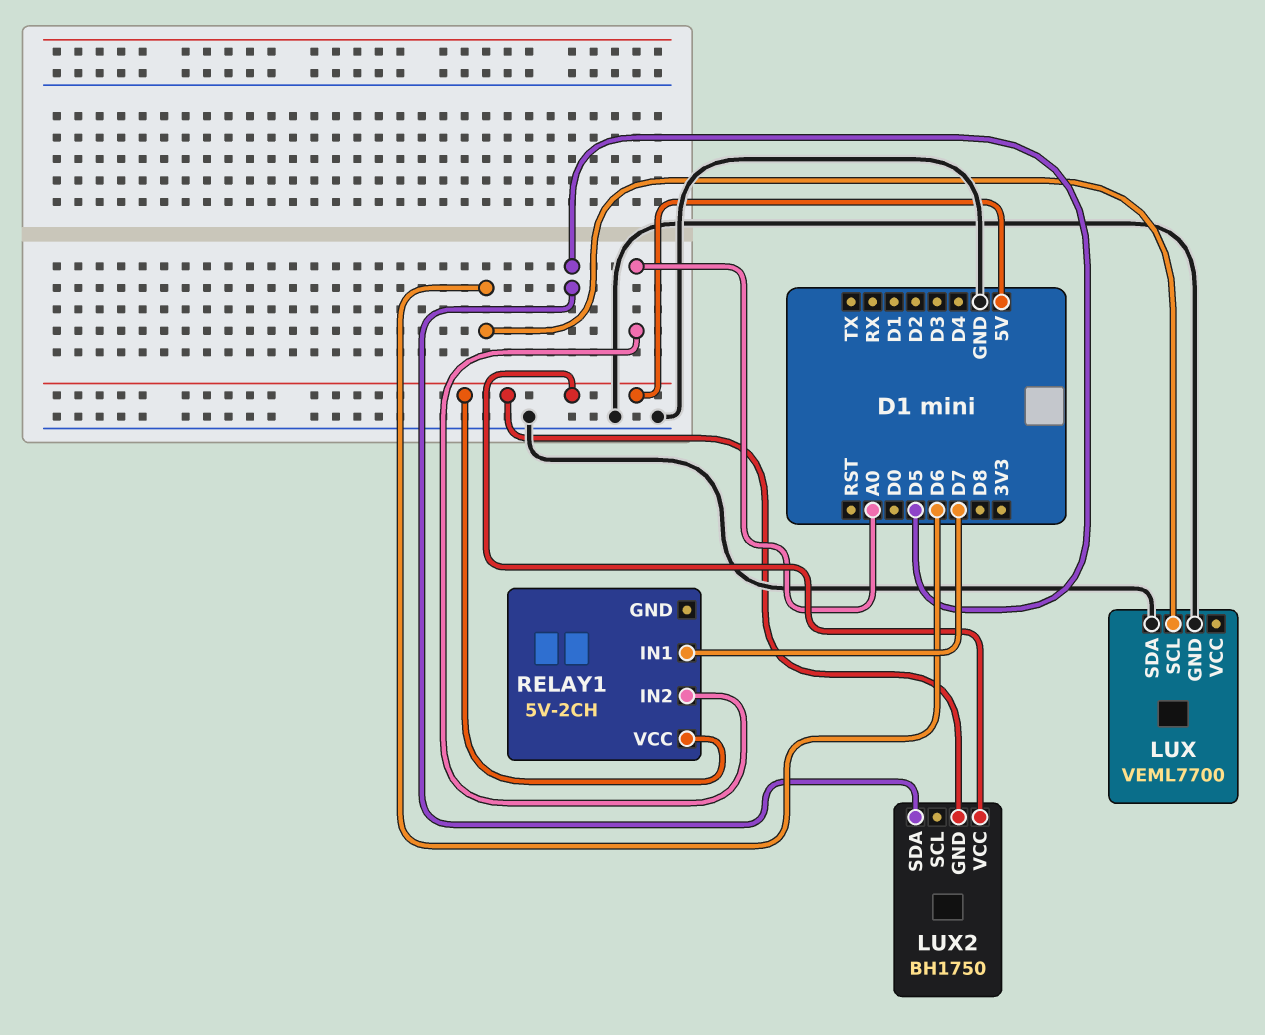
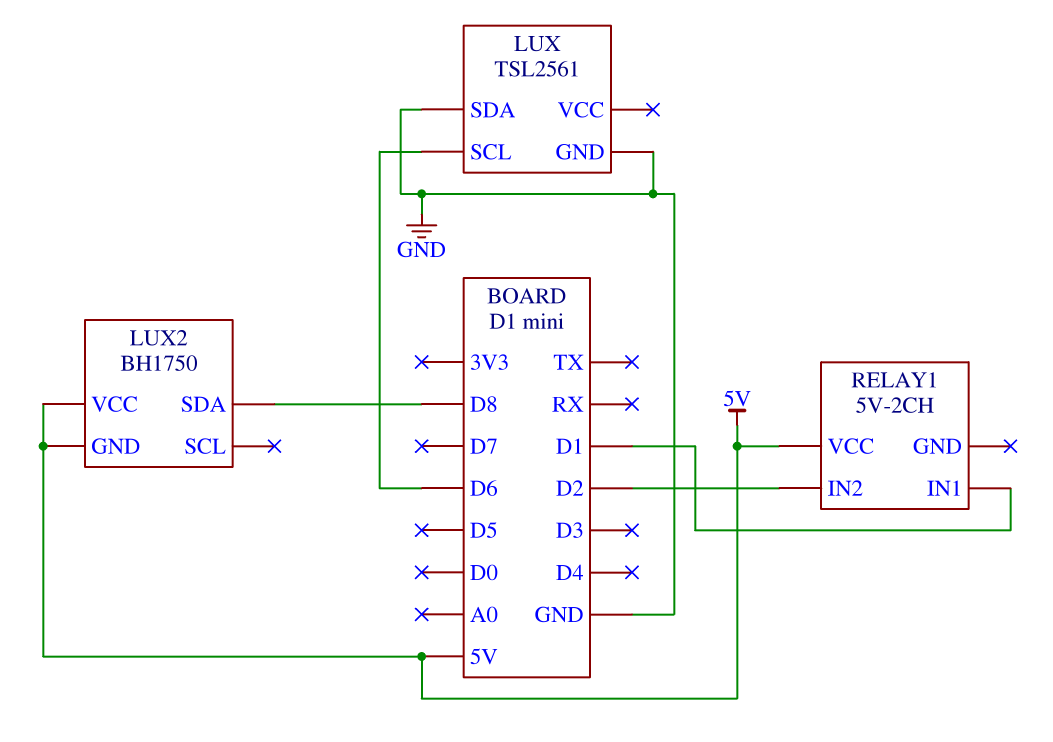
LUX: VEML7700 -> TSL2561
LUX2 pin SDA: D5 -> D8
RELAY1 pin IN1: D7 -> D1
RELAY1 pin IN2: A0 -> D2

